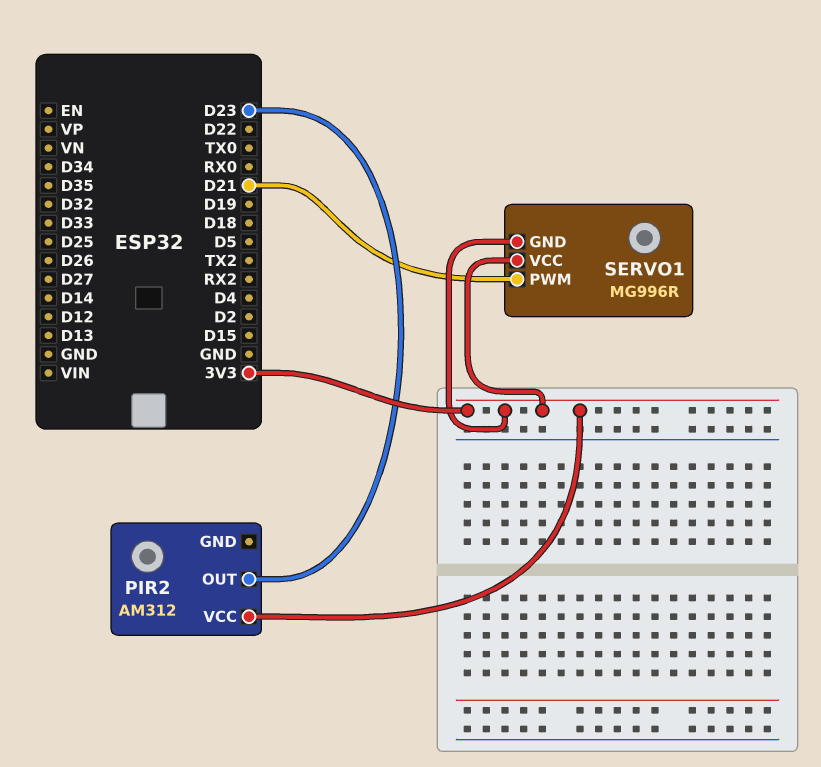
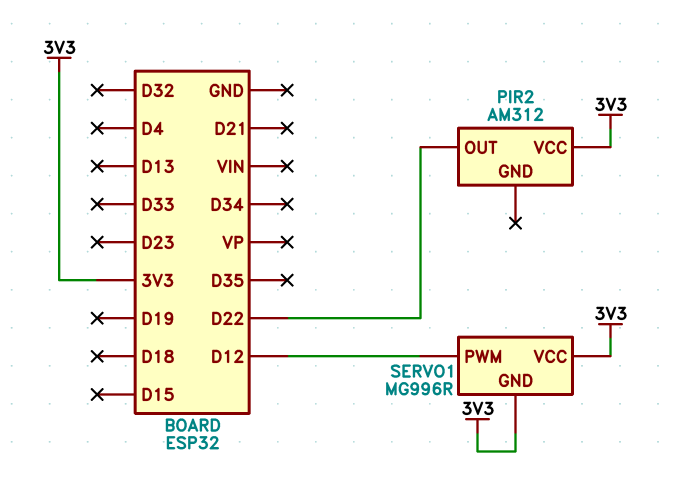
PIR2 pin OUT: D23 -> D22
SERVO1 pin PWM: D21 -> D12

